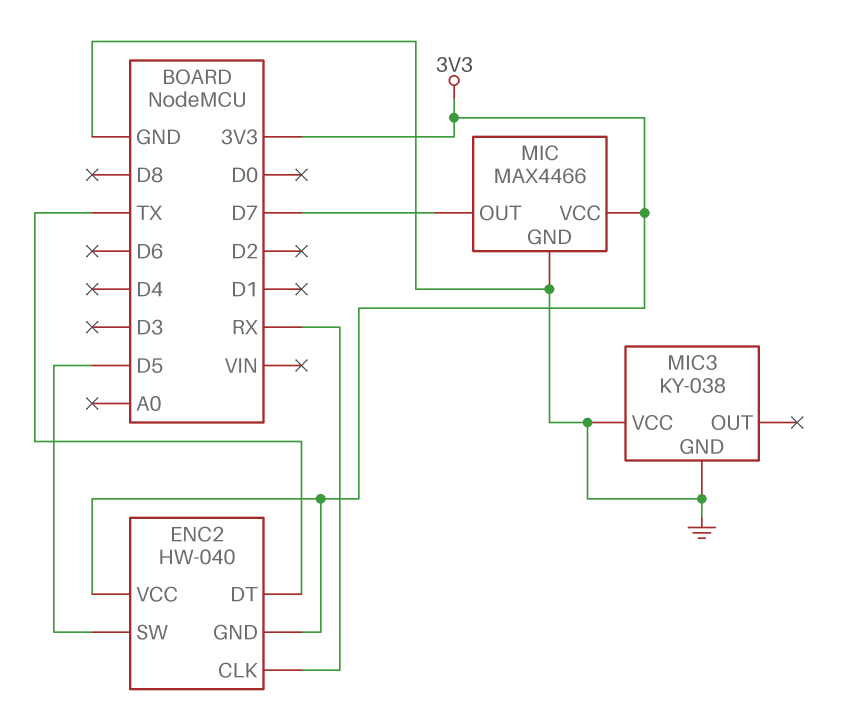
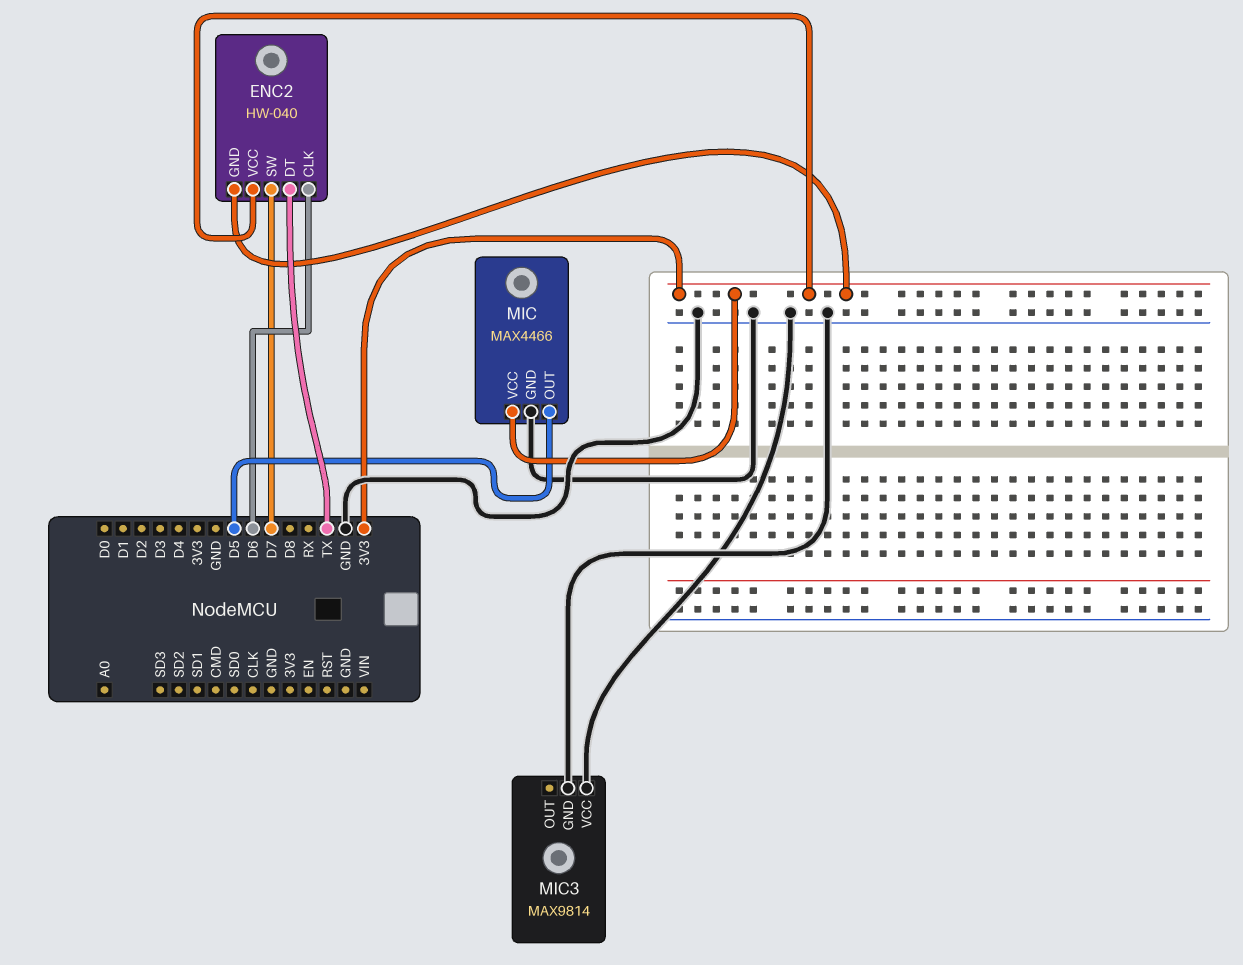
ENC2 pin CLK: RX -> D6
ENC2 pin SW: D5 -> D7
MIC pin OUT: D7 -> D5
MIC3: KY-038 -> MAX9814

